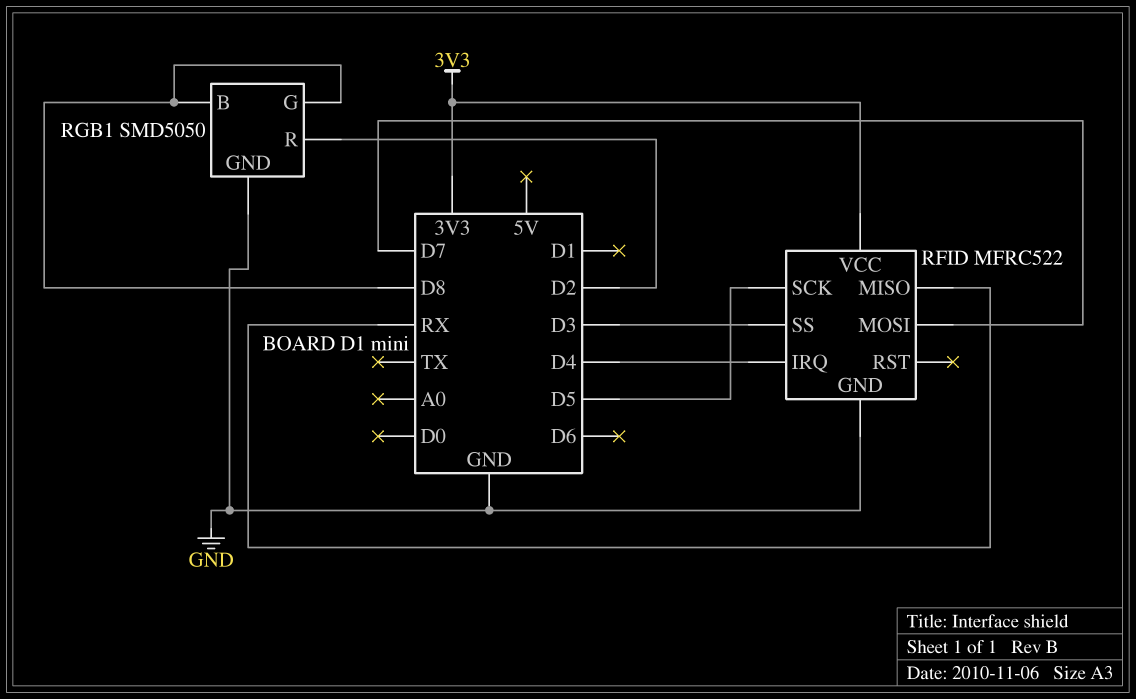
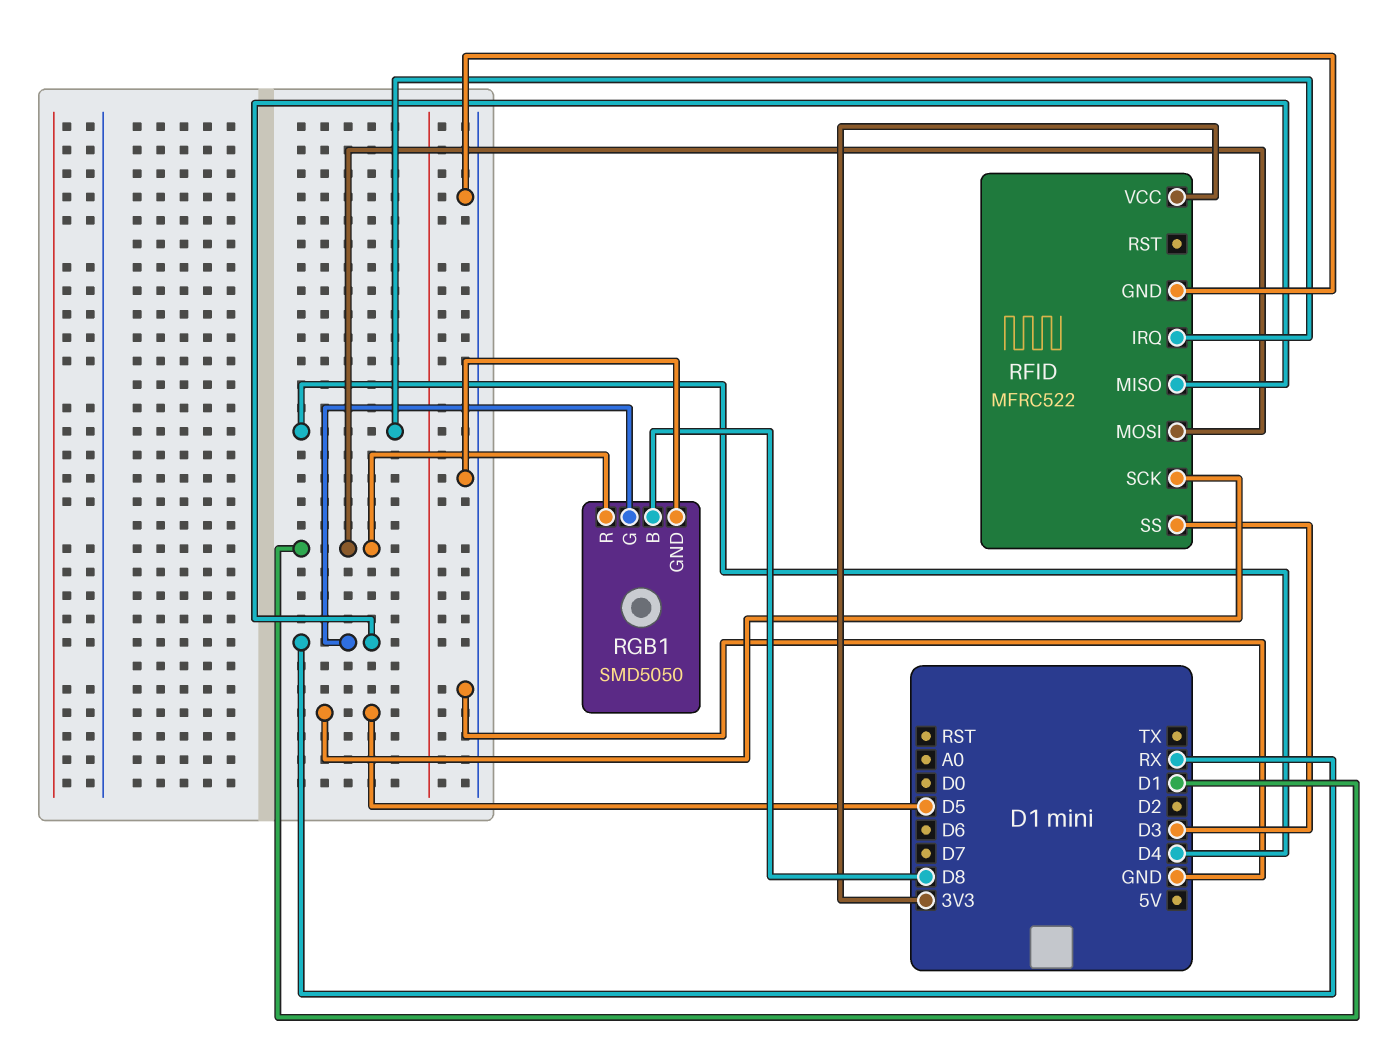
RFID pin MOSI: D7 -> D1
RGB1 pin G: D8 -> RX
RGB1 pin R: D2 -> D1

